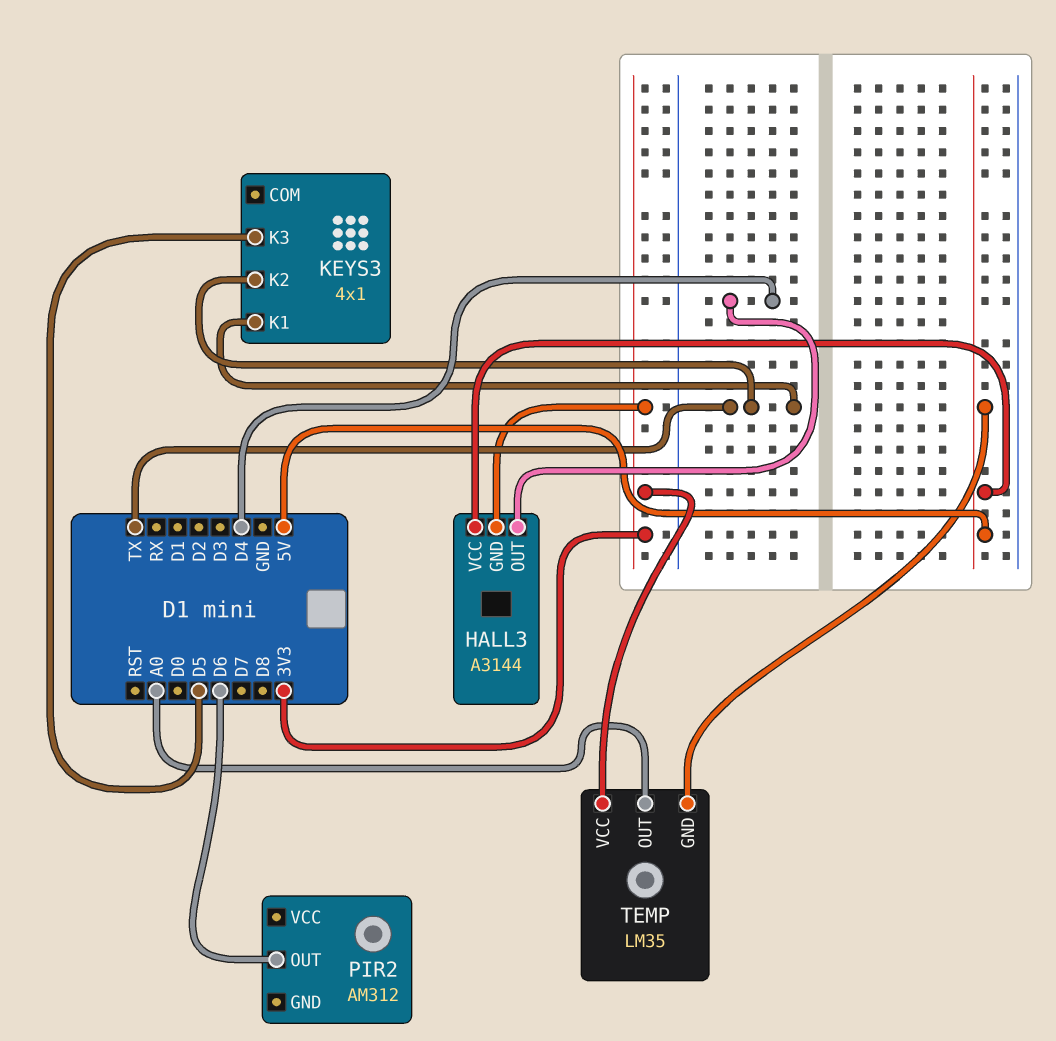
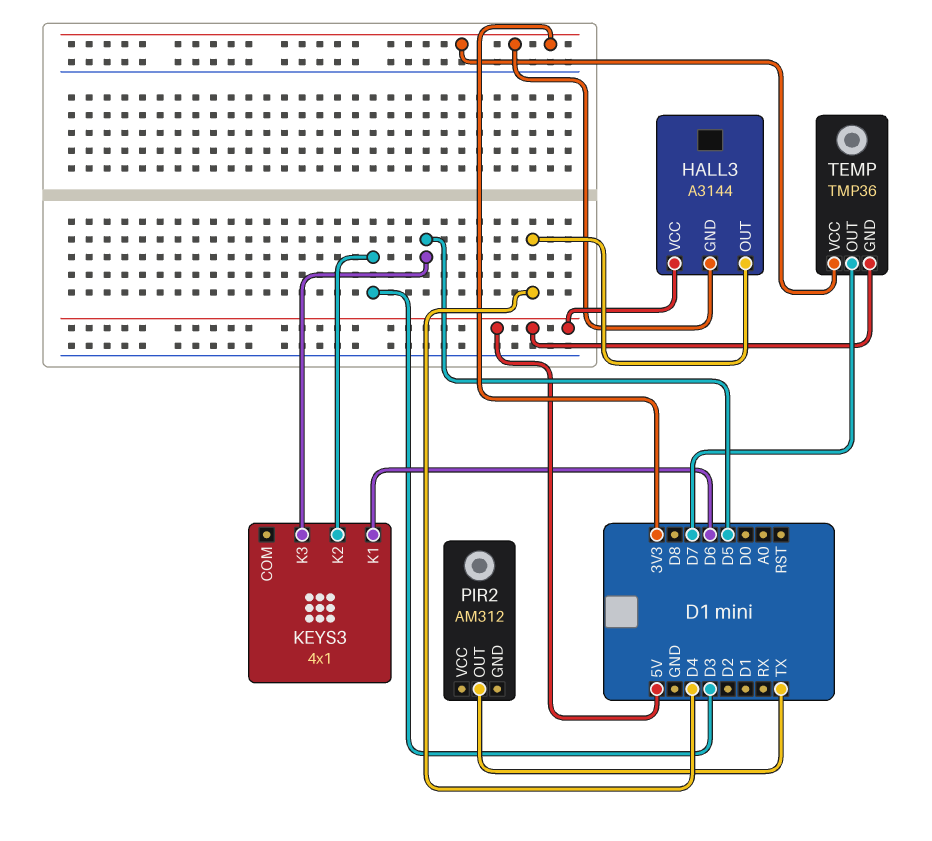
KEYS3 pin K1: TX -> D6
KEYS3 pin K2: TX -> D3
PIR2 pin OUT: D6 -> TX
TEMP: LM35 -> TMP36
TEMP pin OUT: A0 -> D7

